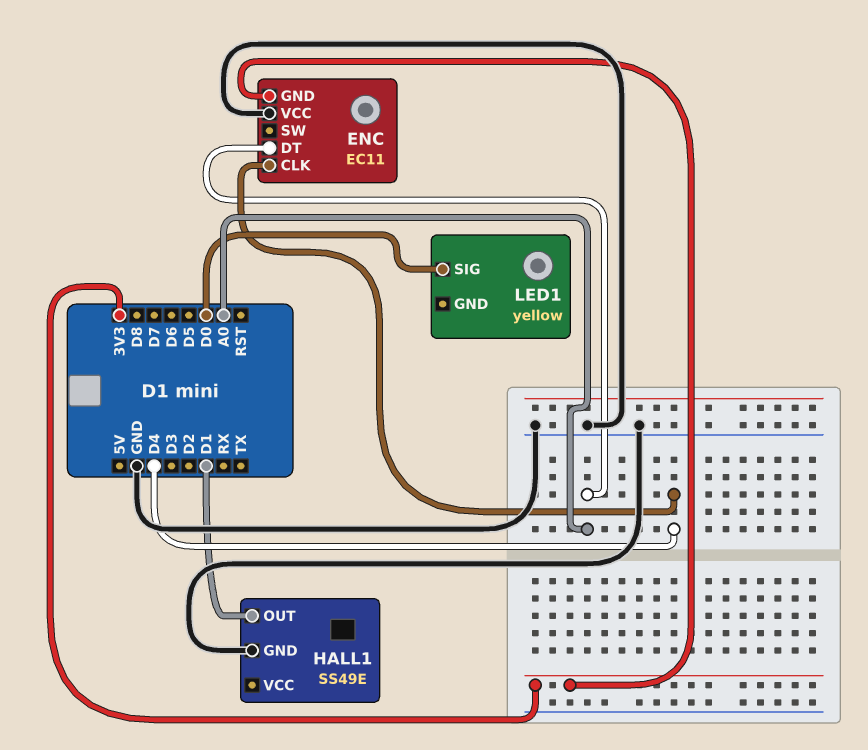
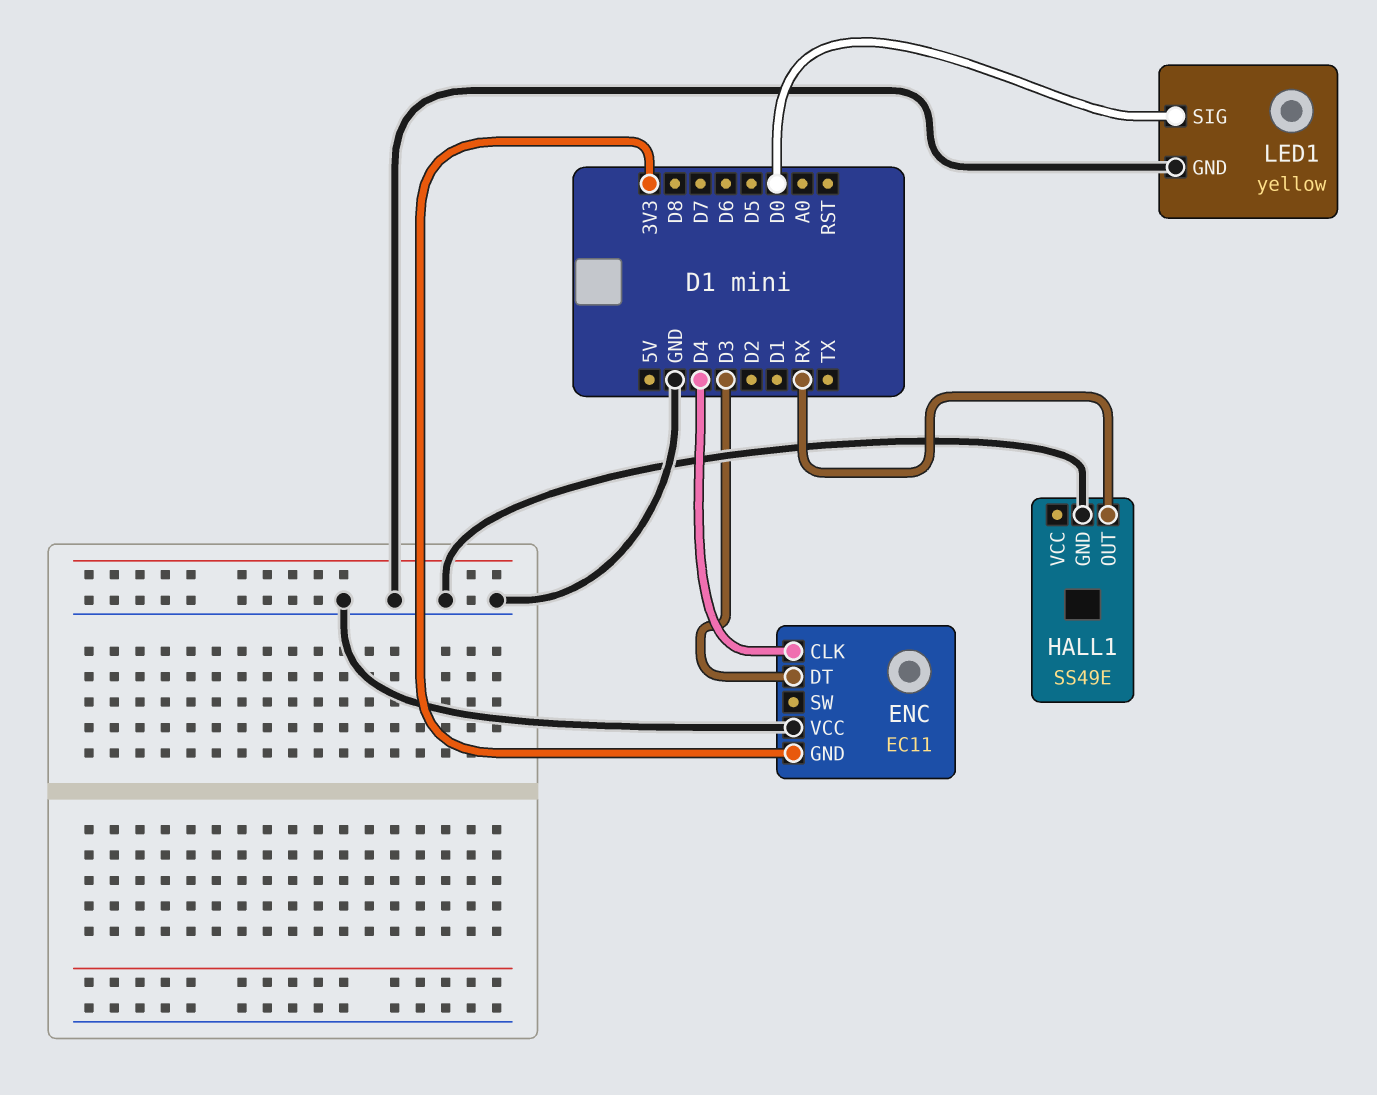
ENC pin DT: A0 -> D3
HALL1 pin OUT: D1 -> RX
LED1 pin GND: none -> GND

